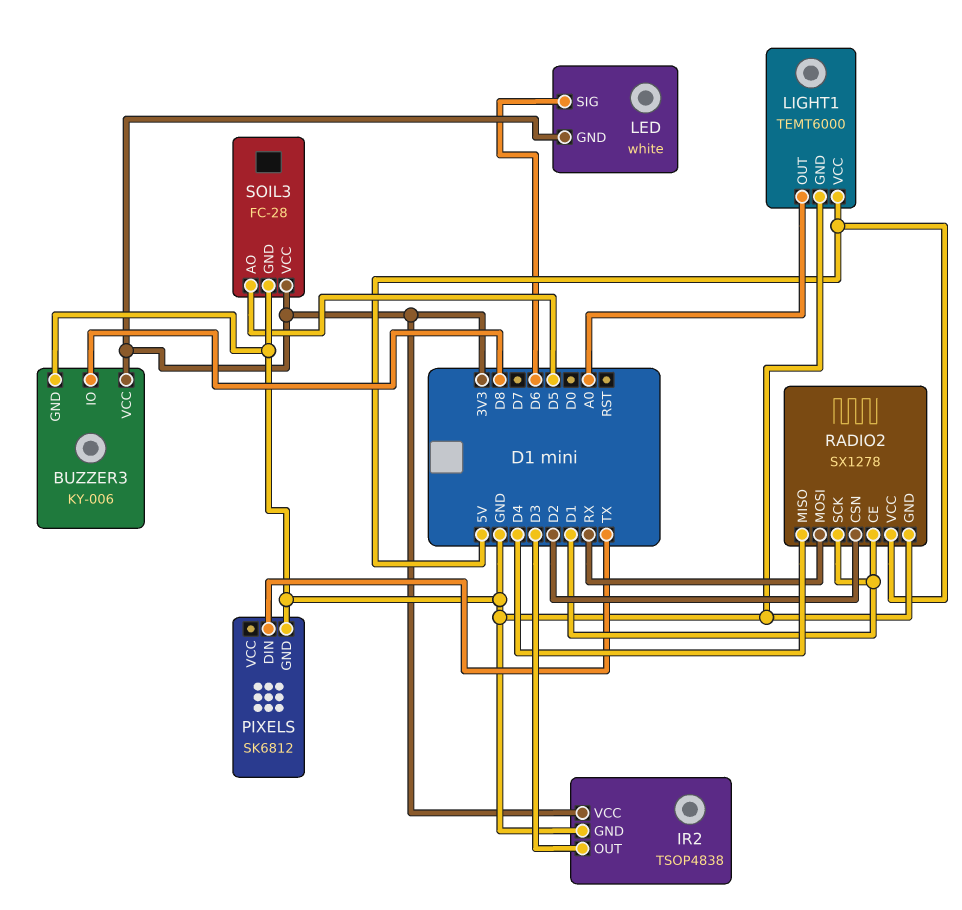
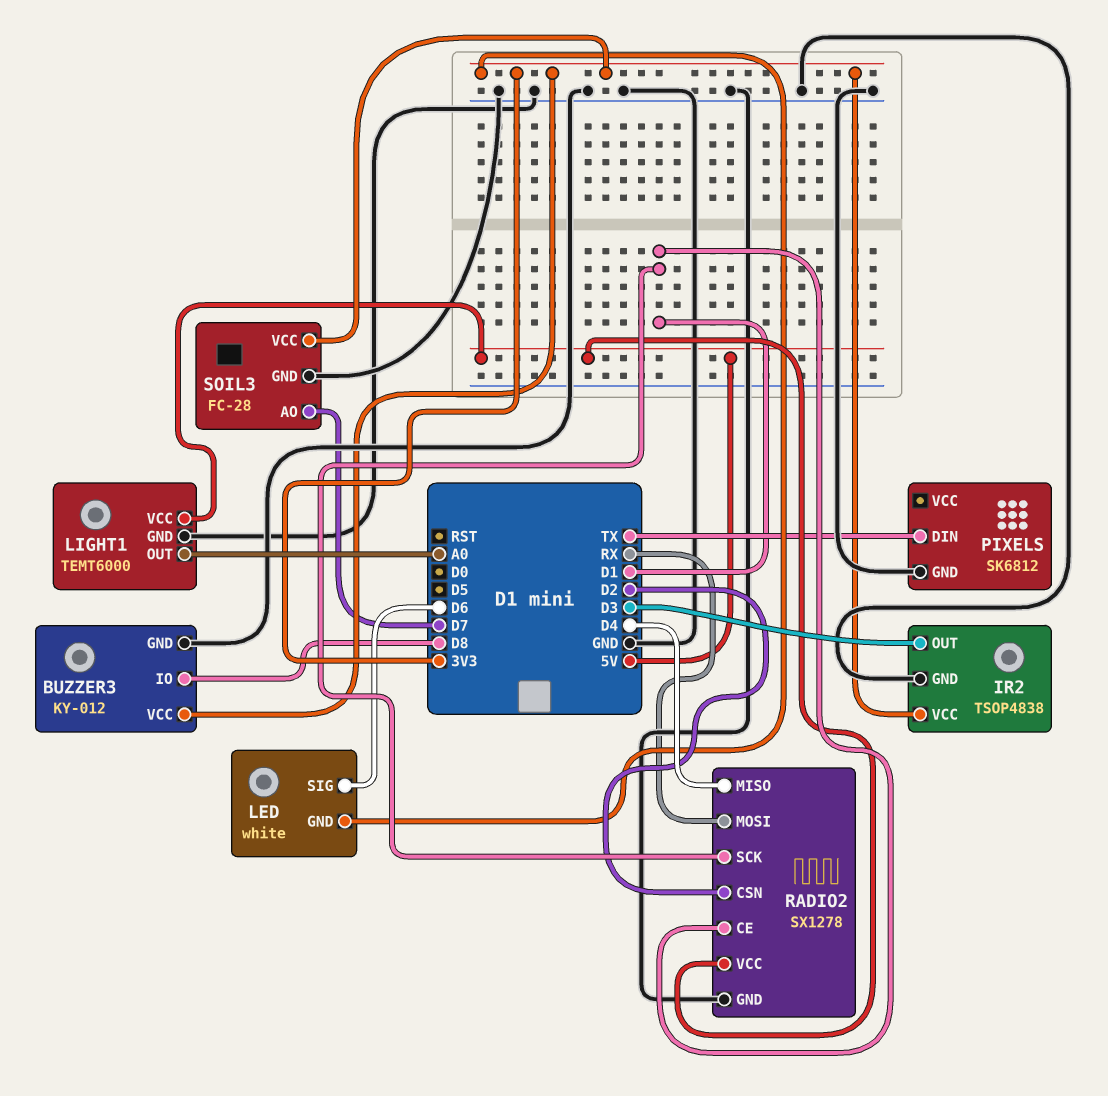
BUZZER3: KY-006 -> KY-012
SOIL3 pin AO: D5 -> D7

